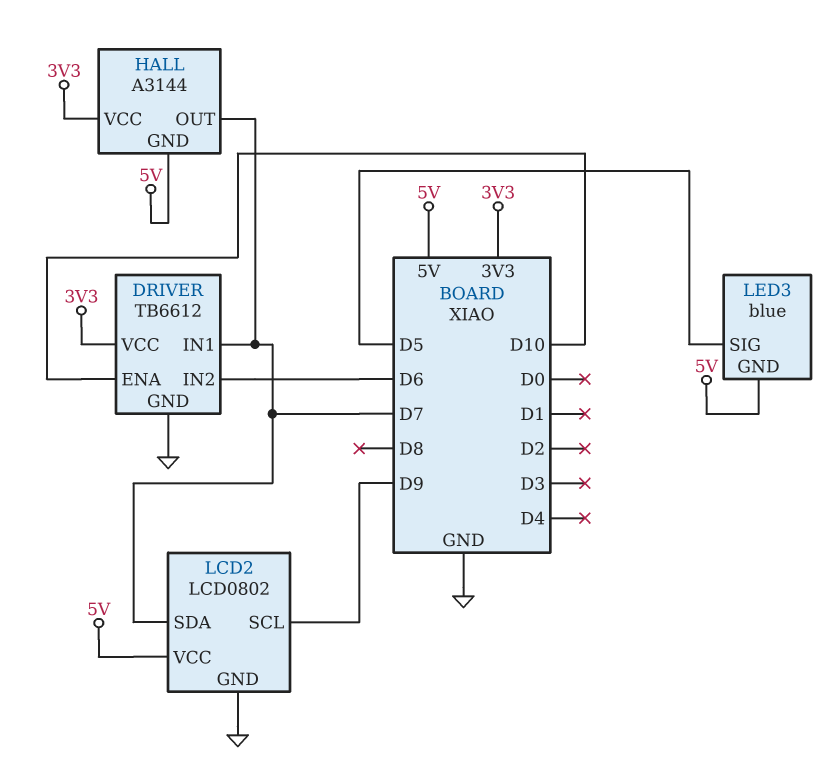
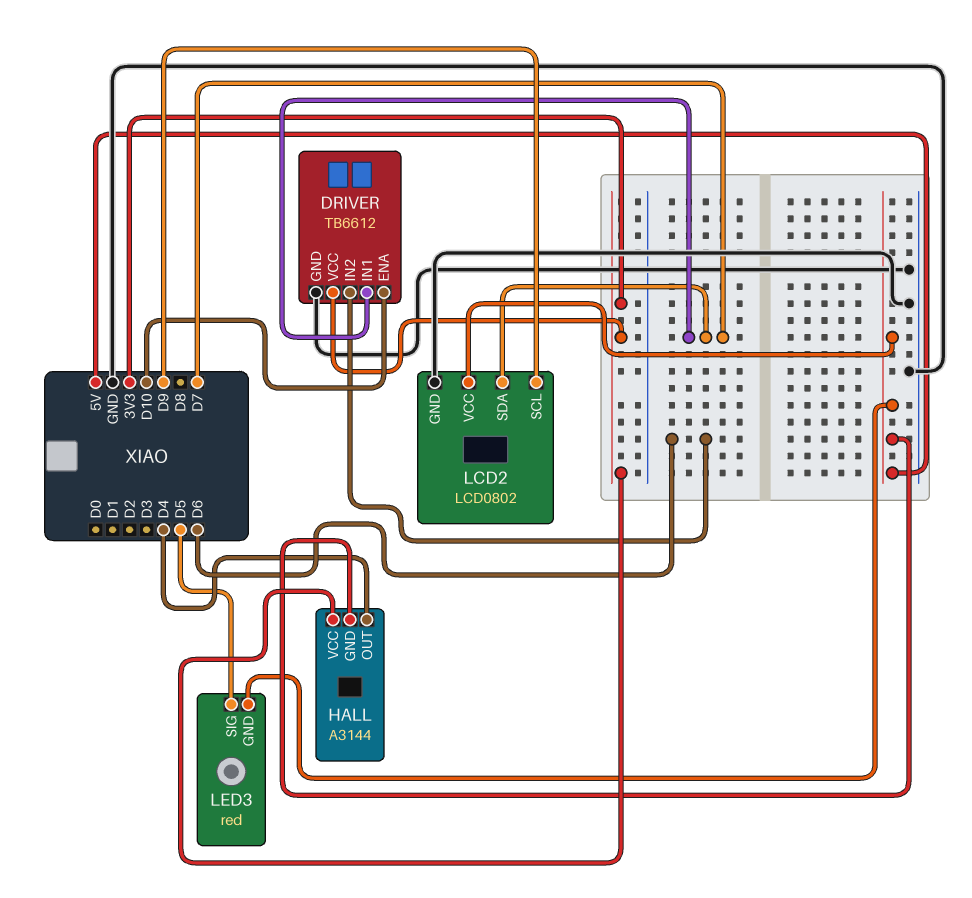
HALL pin OUT: D7 -> D4
LED3: blue -> red

